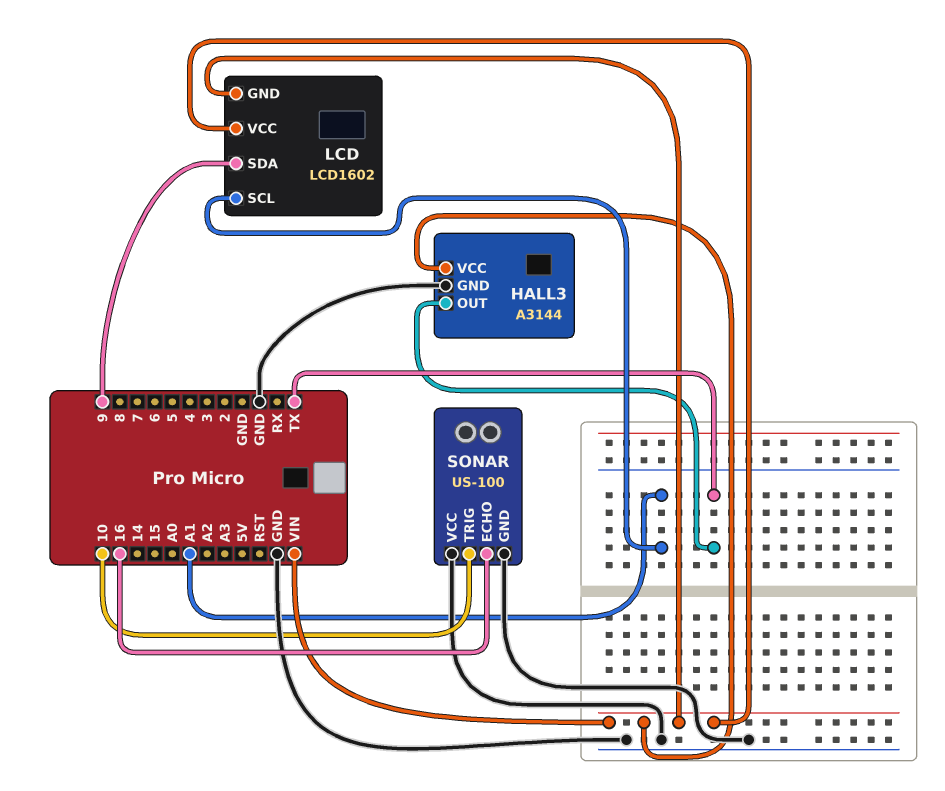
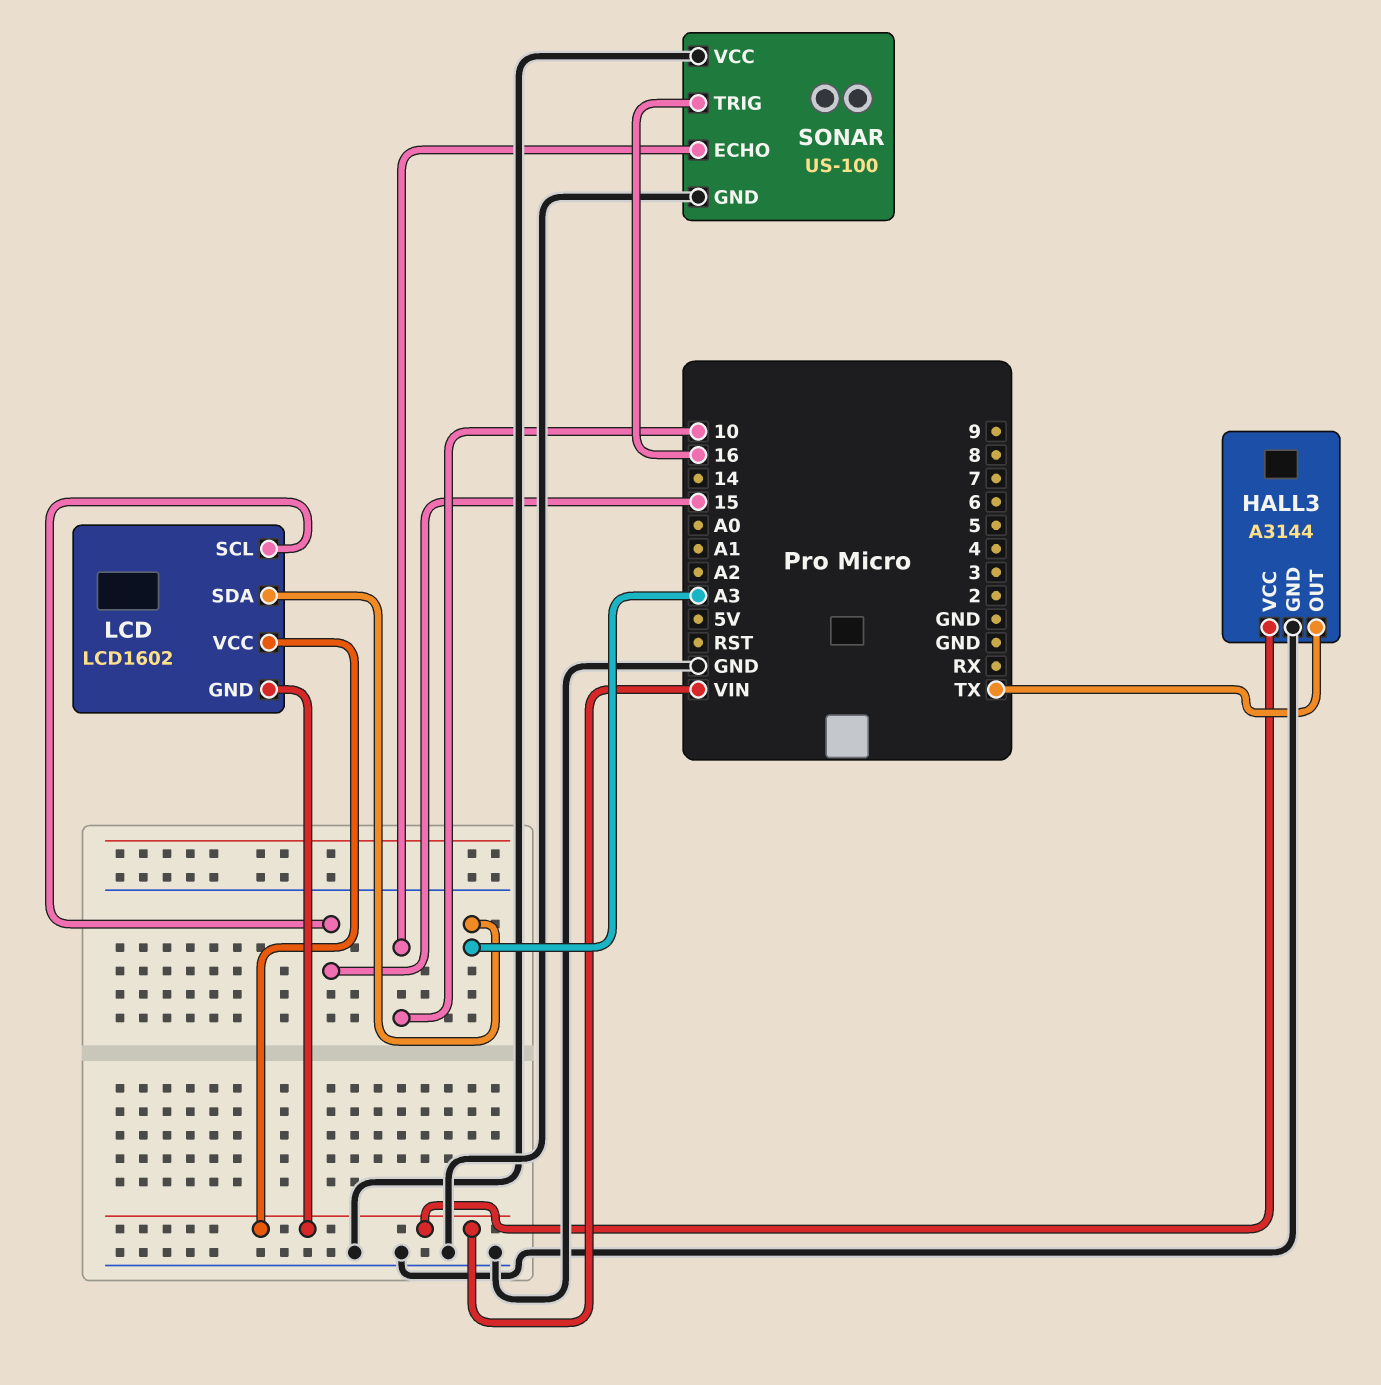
LCD pin SCL: A1 -> 15
LCD pin SDA: 9 -> A3
SONAR pin ECHO: 16 -> 10
SONAR pin TRIG: 10 -> 16

